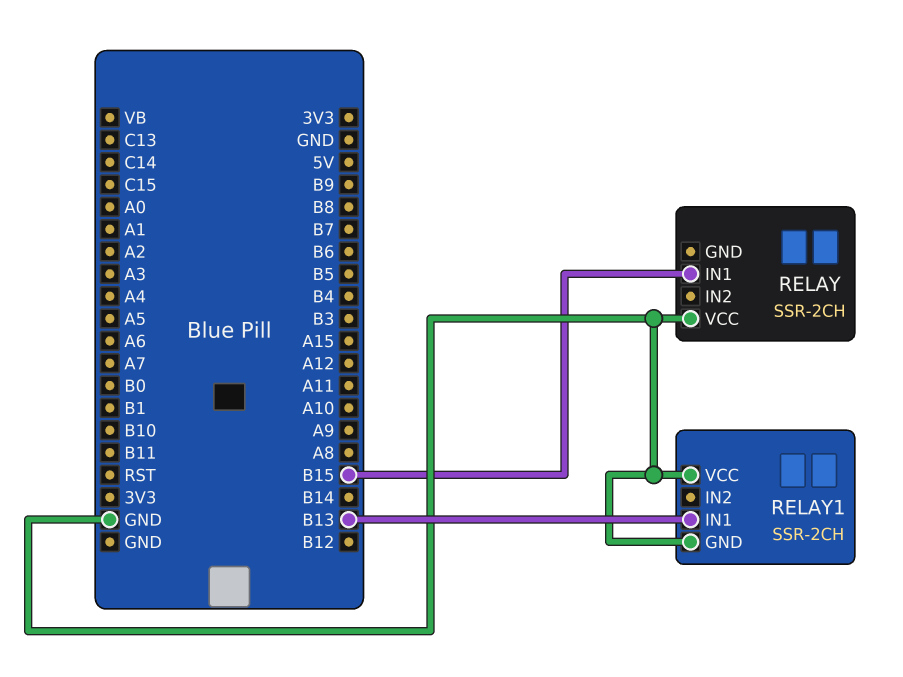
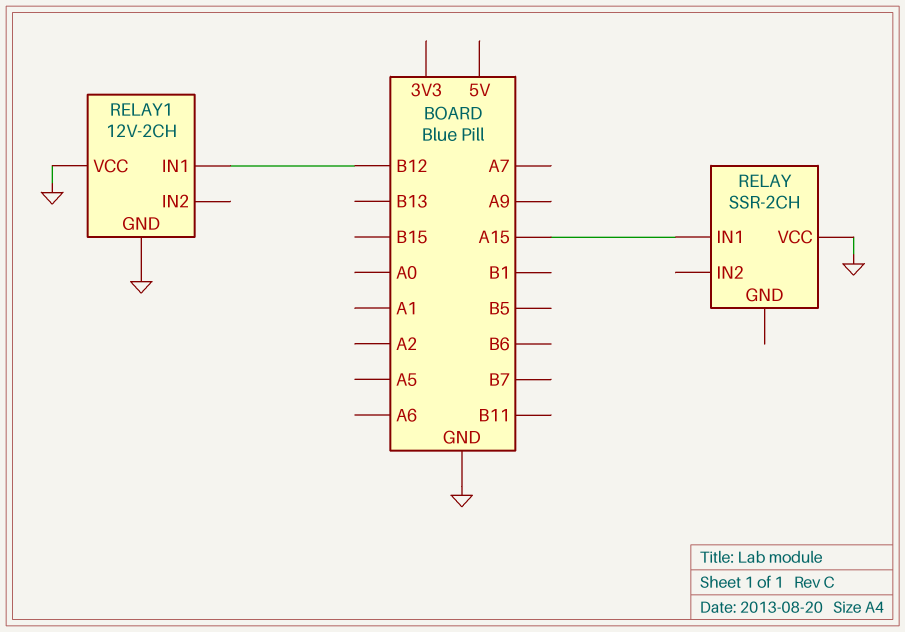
RELAY pin IN1: B15 -> A15
RELAY1: SSR-2CH -> 12V-2CH
RELAY1 pin IN1: B13 -> B12

